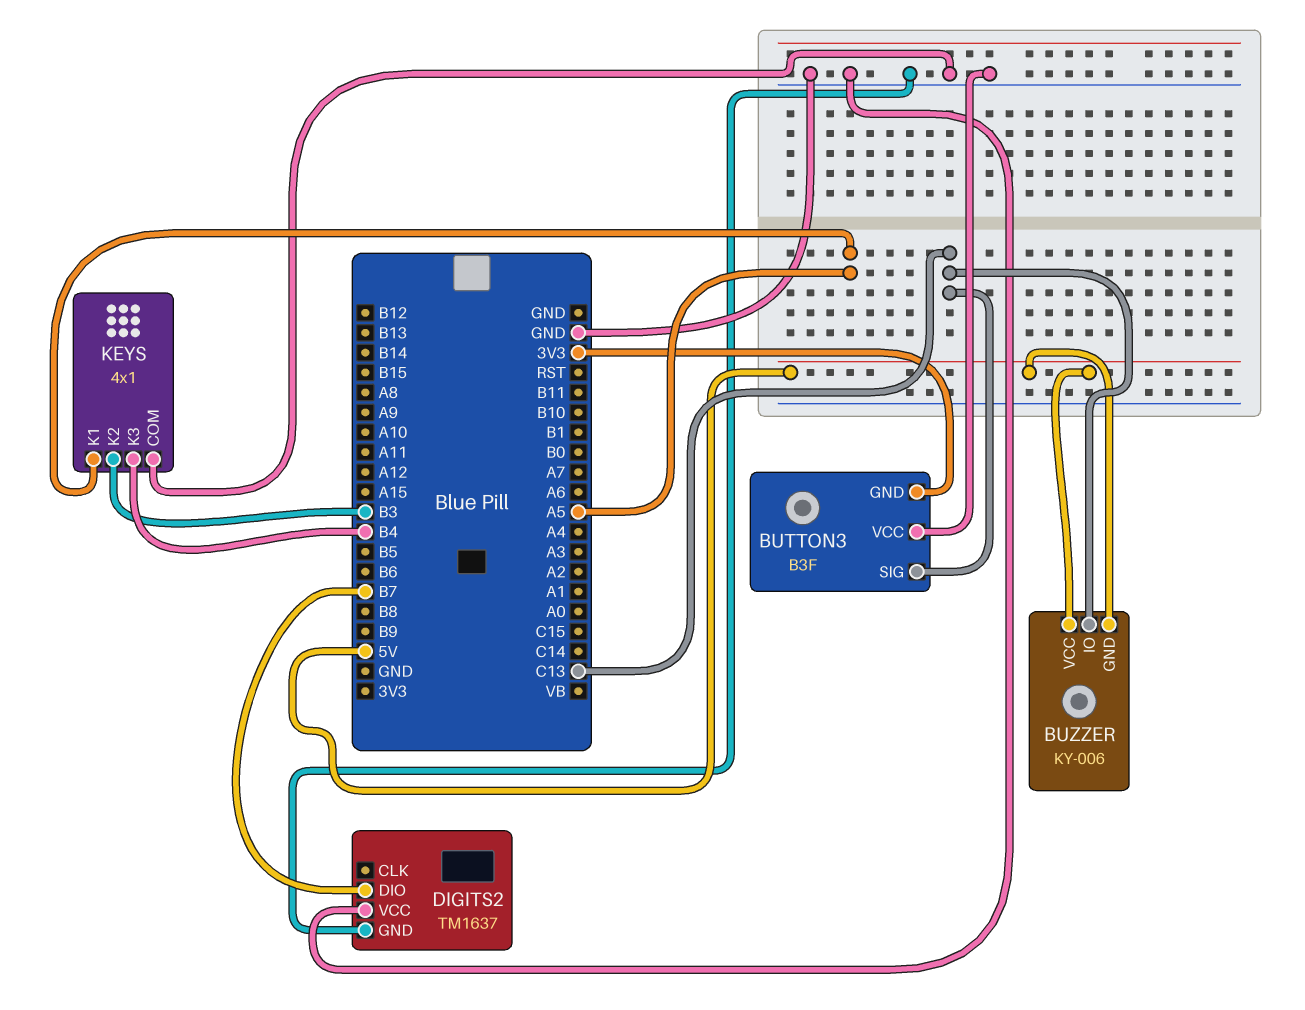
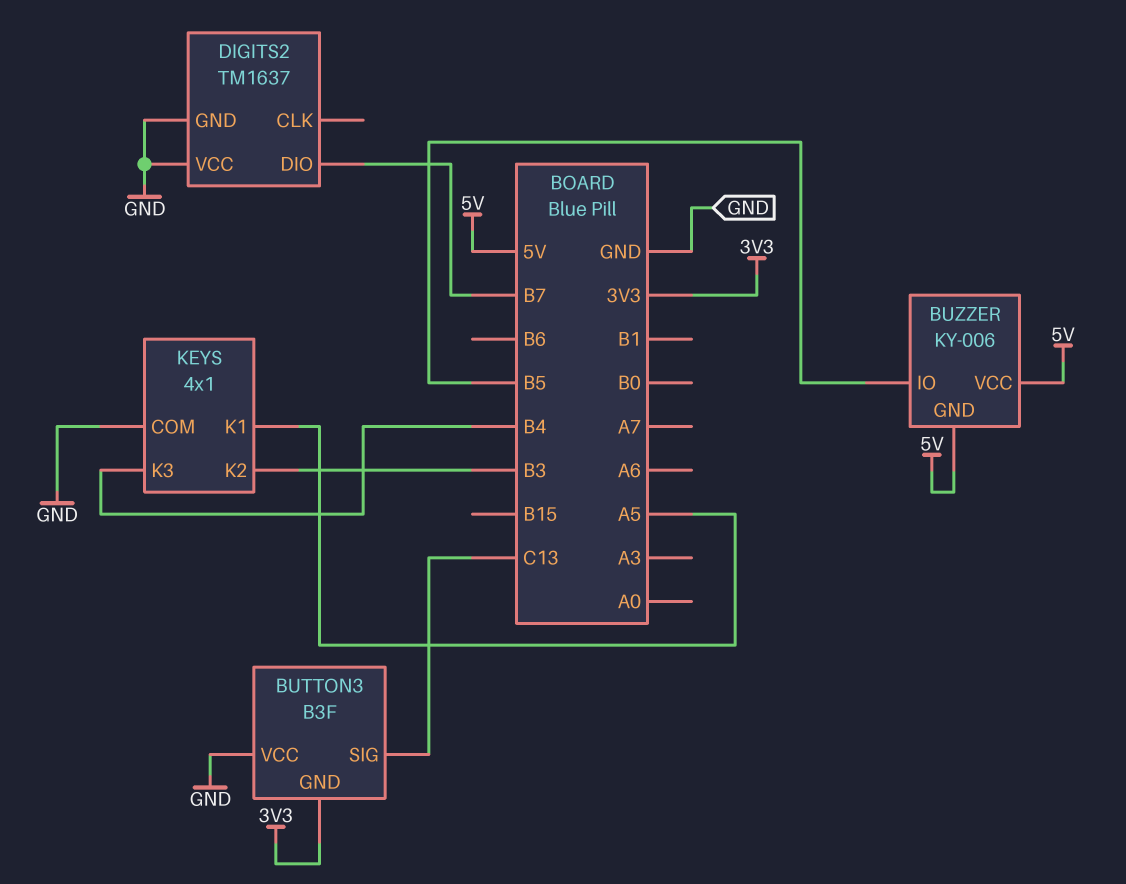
BUZZER pin IO: C13 -> B5

